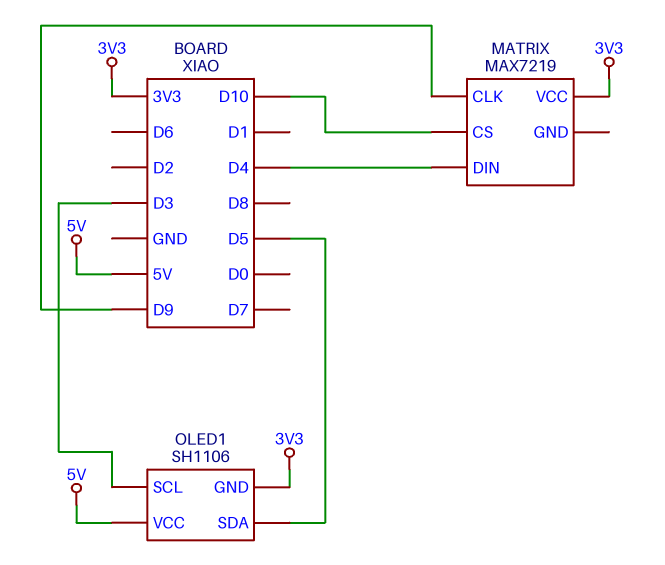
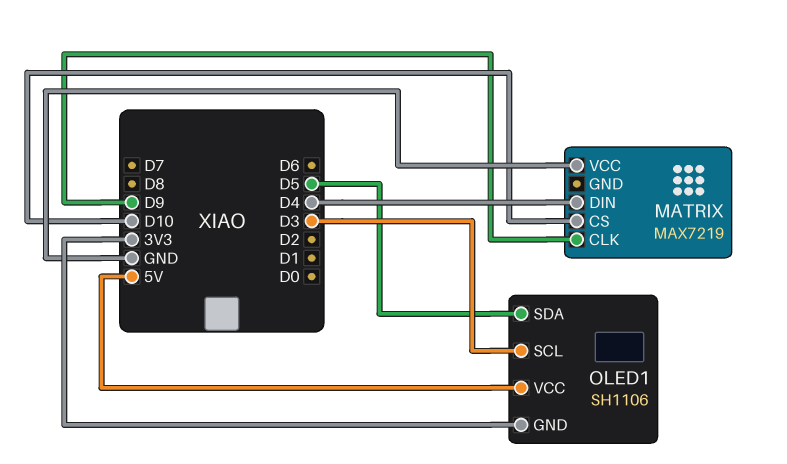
MATRIX pin VCC: 3V3 -> GND

